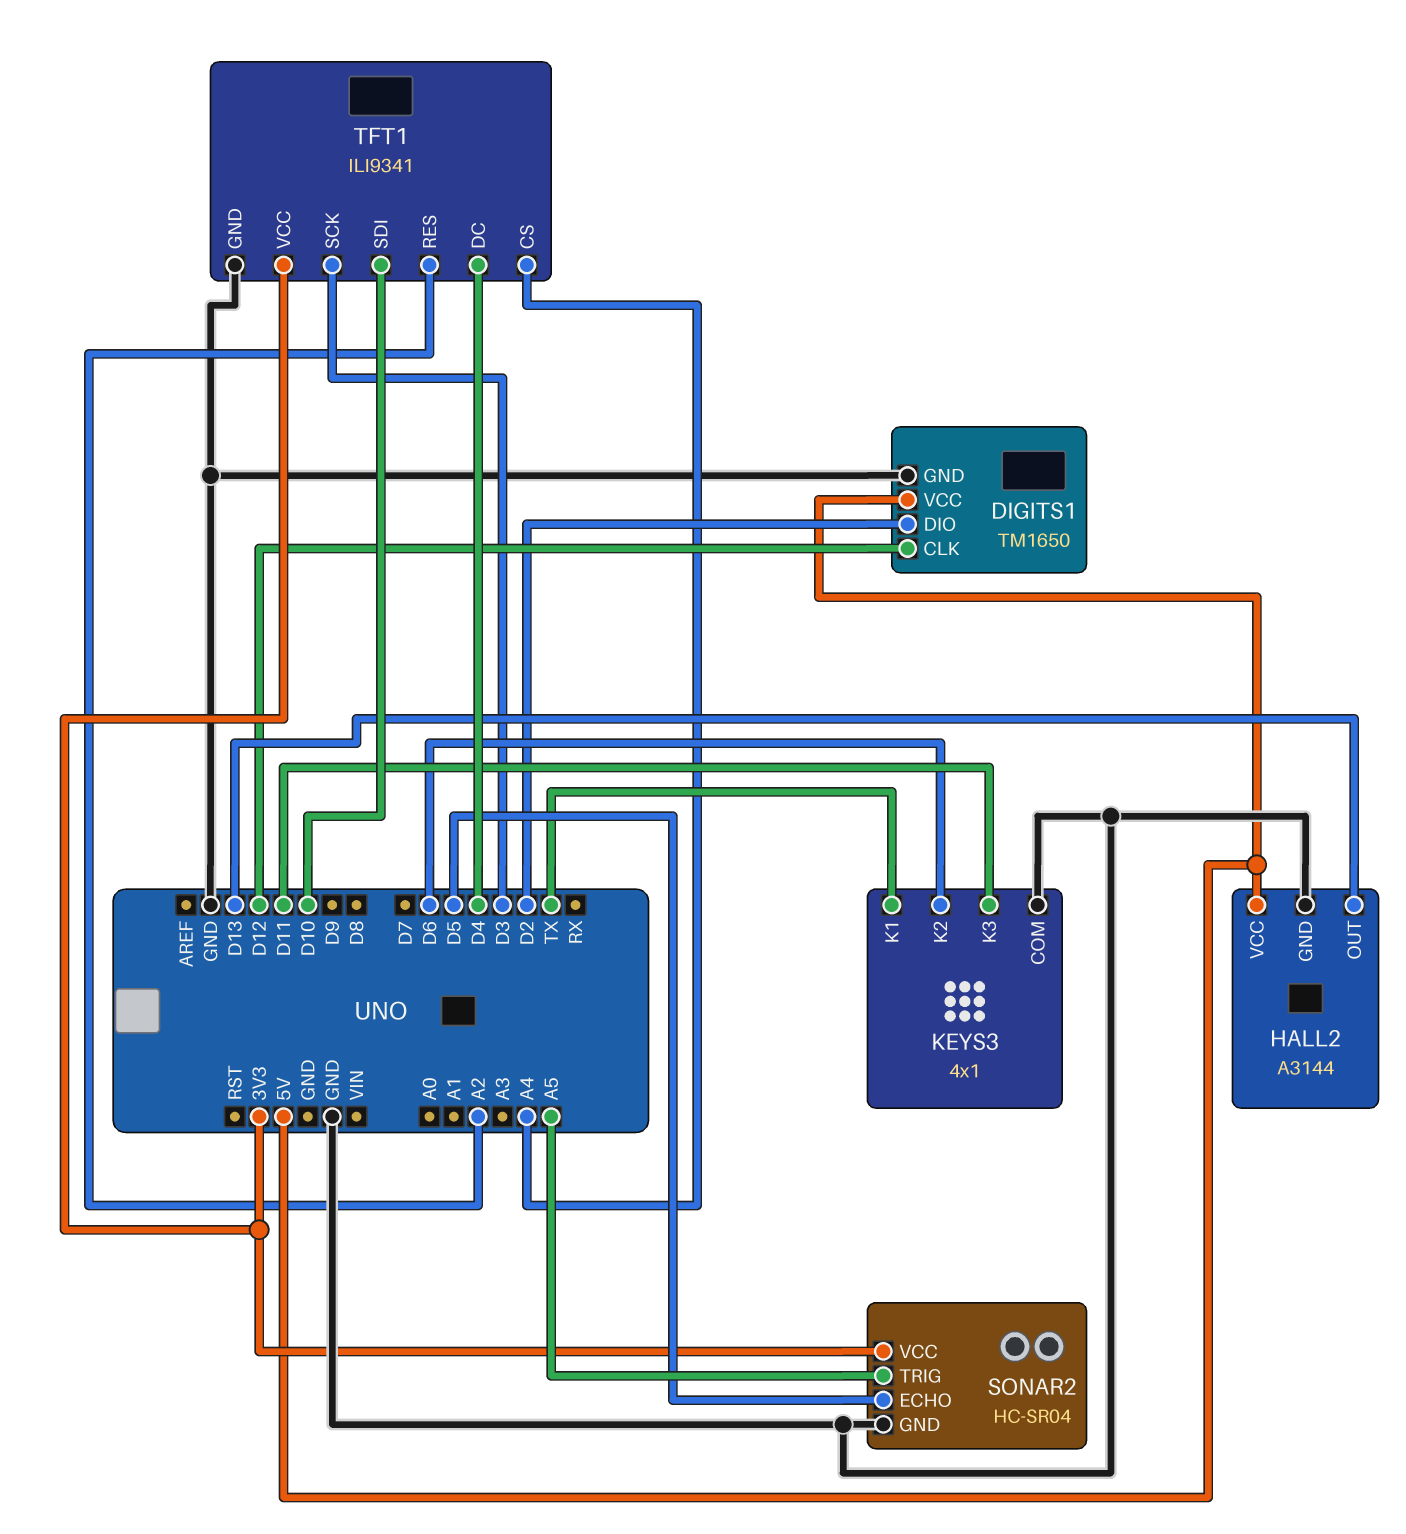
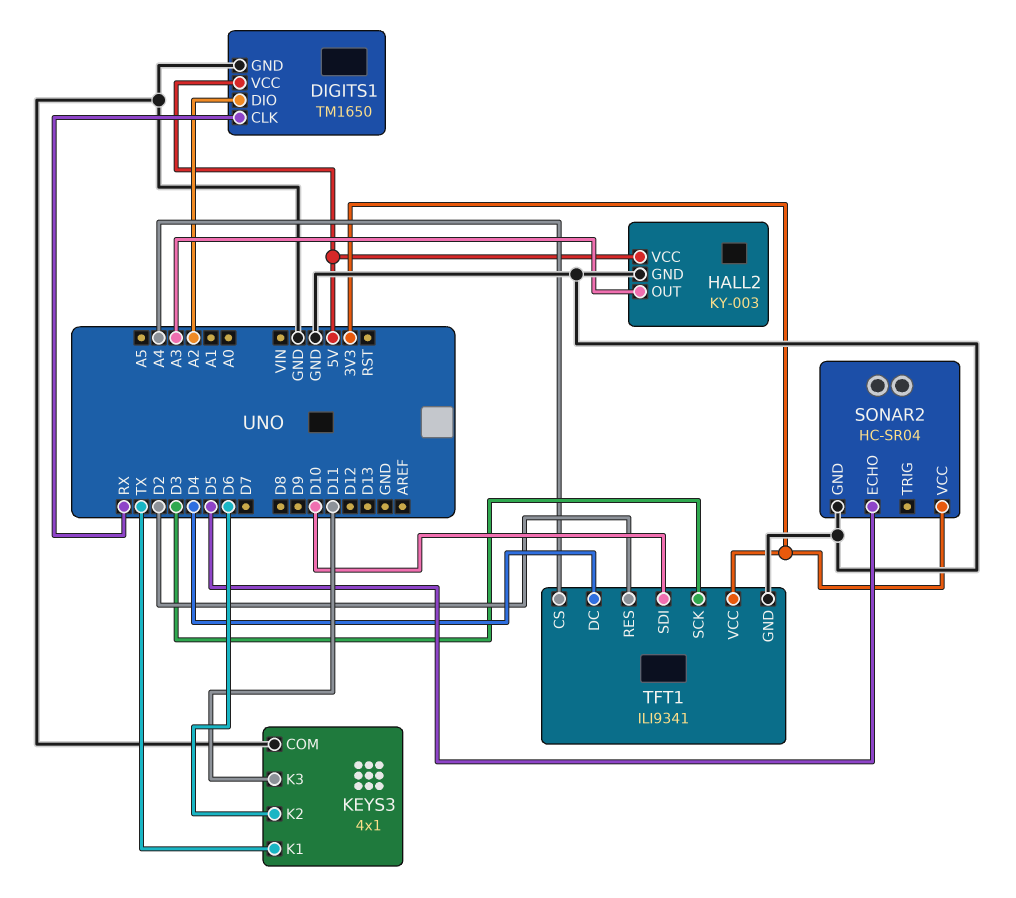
DIGITS1 pin CLK: D12 -> RX
DIGITS1 pin DIO: D2 -> A2
HALL2: A3144 -> KY-003
HALL2 pin OUT: D13 -> A3
SONAR2 pin TRIG: A5 -> none
TFT1 pin RES: A2 -> D2

